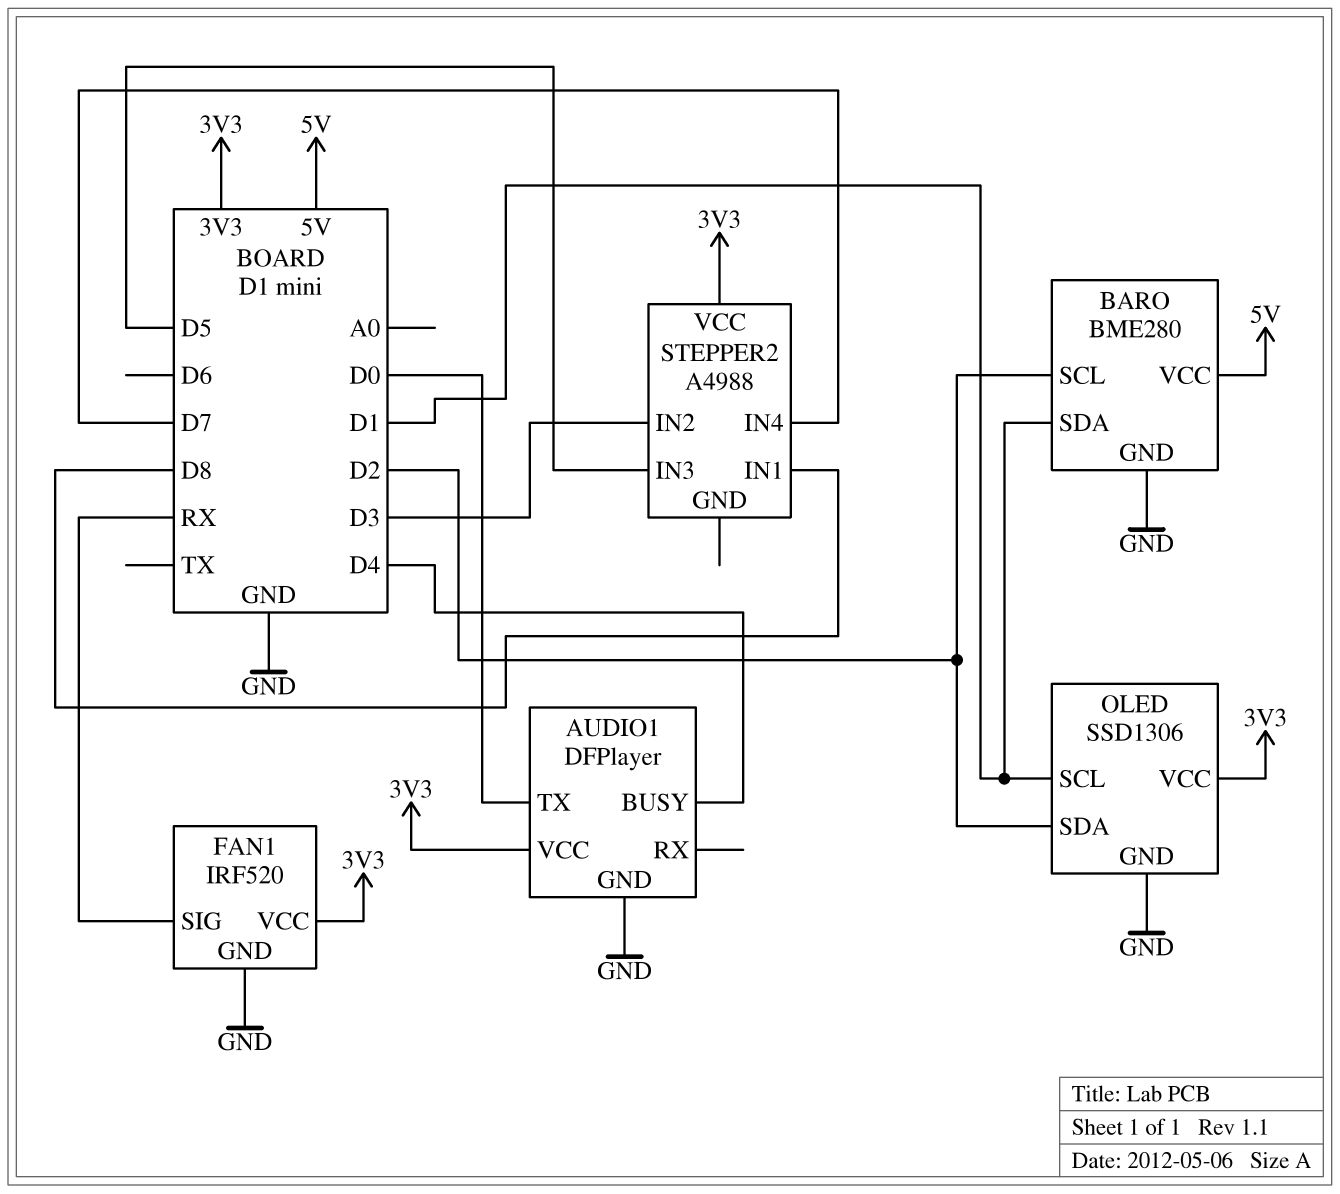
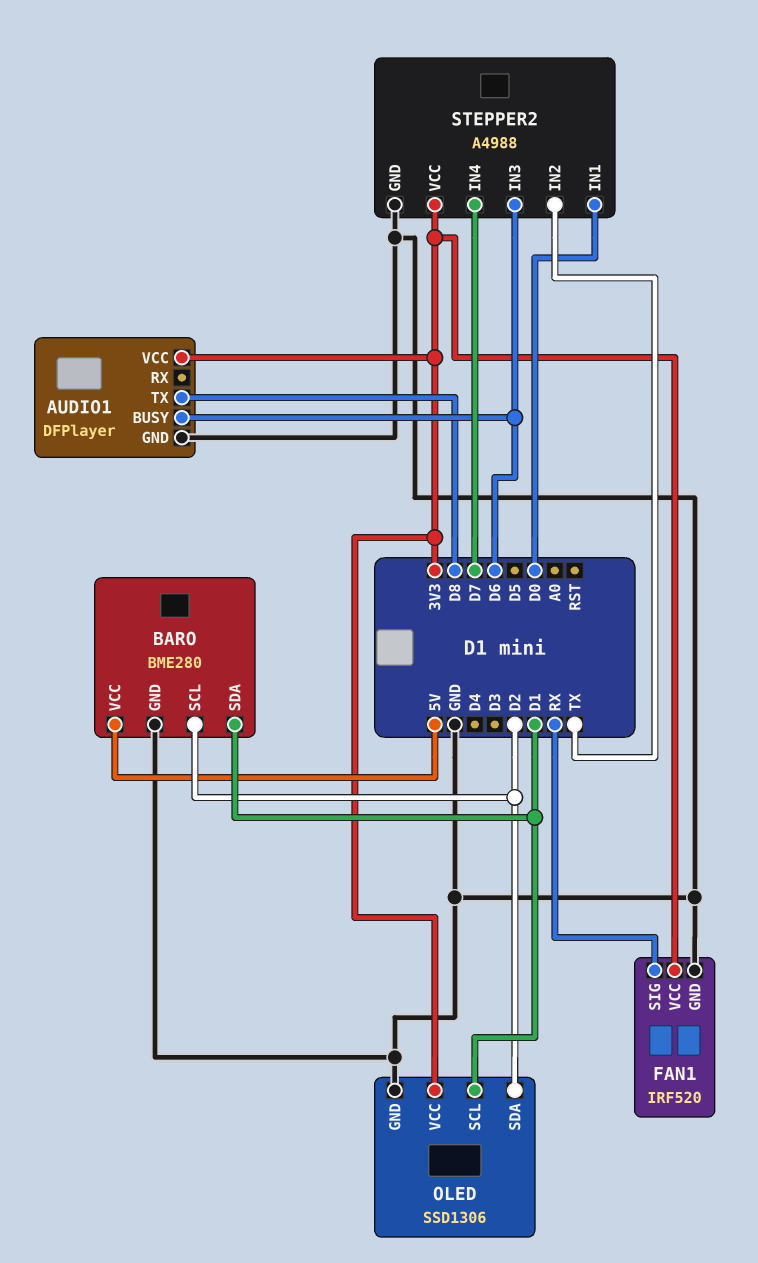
AUDIO1 pin BUSY: D4 -> D6
AUDIO1 pin TX: D0 -> D8
STEPPER2 pin GND: none -> GND
STEPPER2 pin IN1: D8 -> D0
STEPPER2 pin IN2: D3 -> TX
STEPPER2 pin IN3: D5 -> D6

